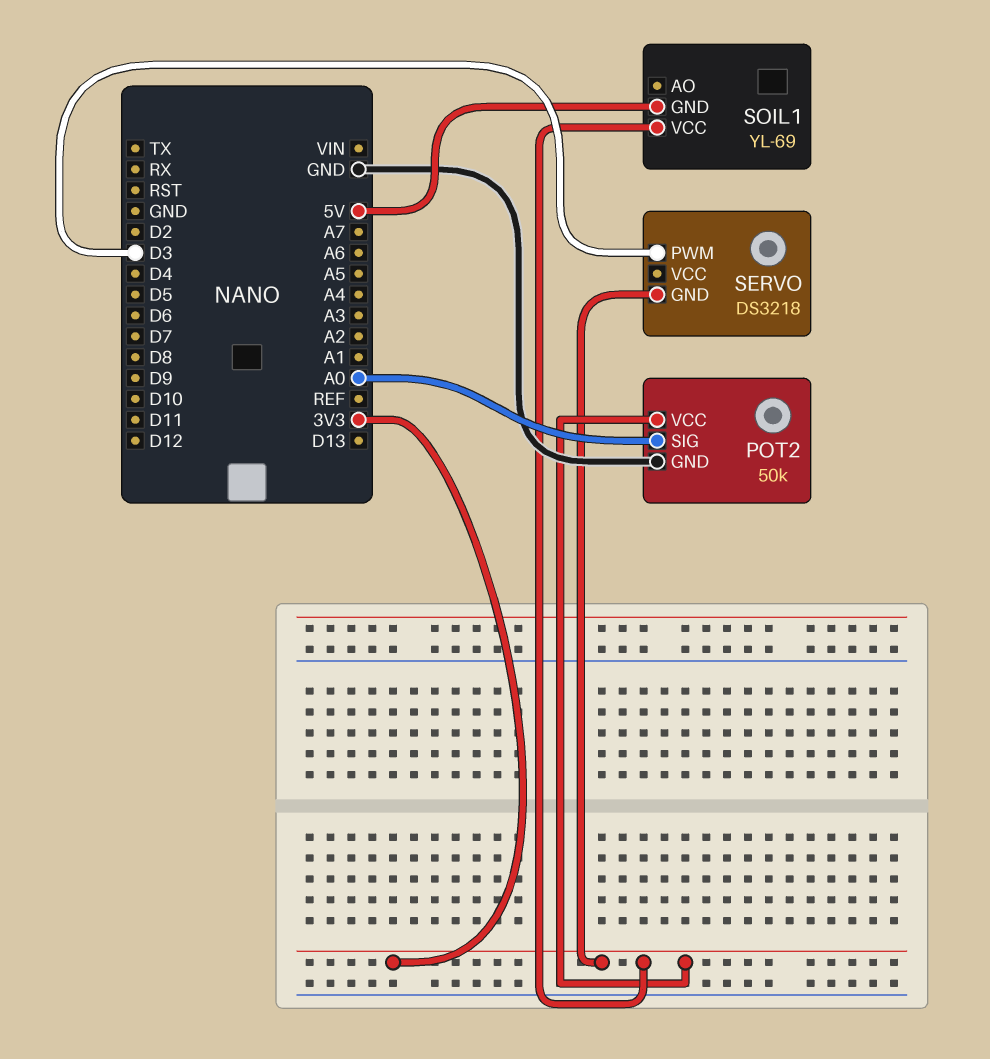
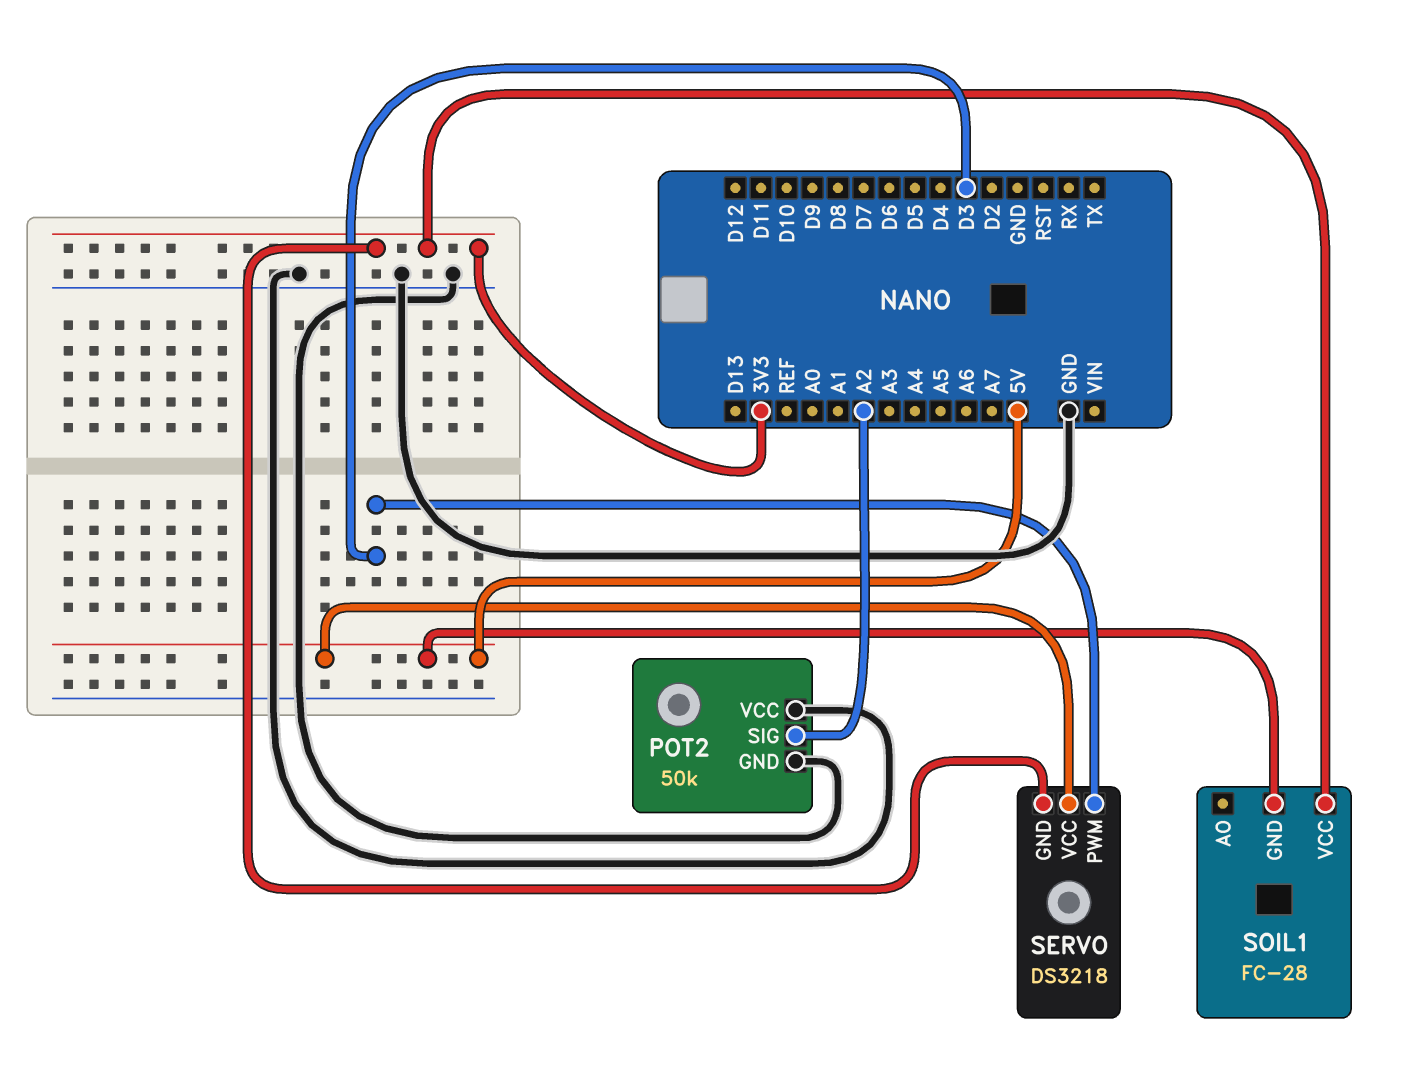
POT2 pin SIG: A0 -> A2
POT2 pin VCC: 3V3 -> GND
SERVO pin VCC: none -> 5V
SOIL1: YL-69 -> FC-28

